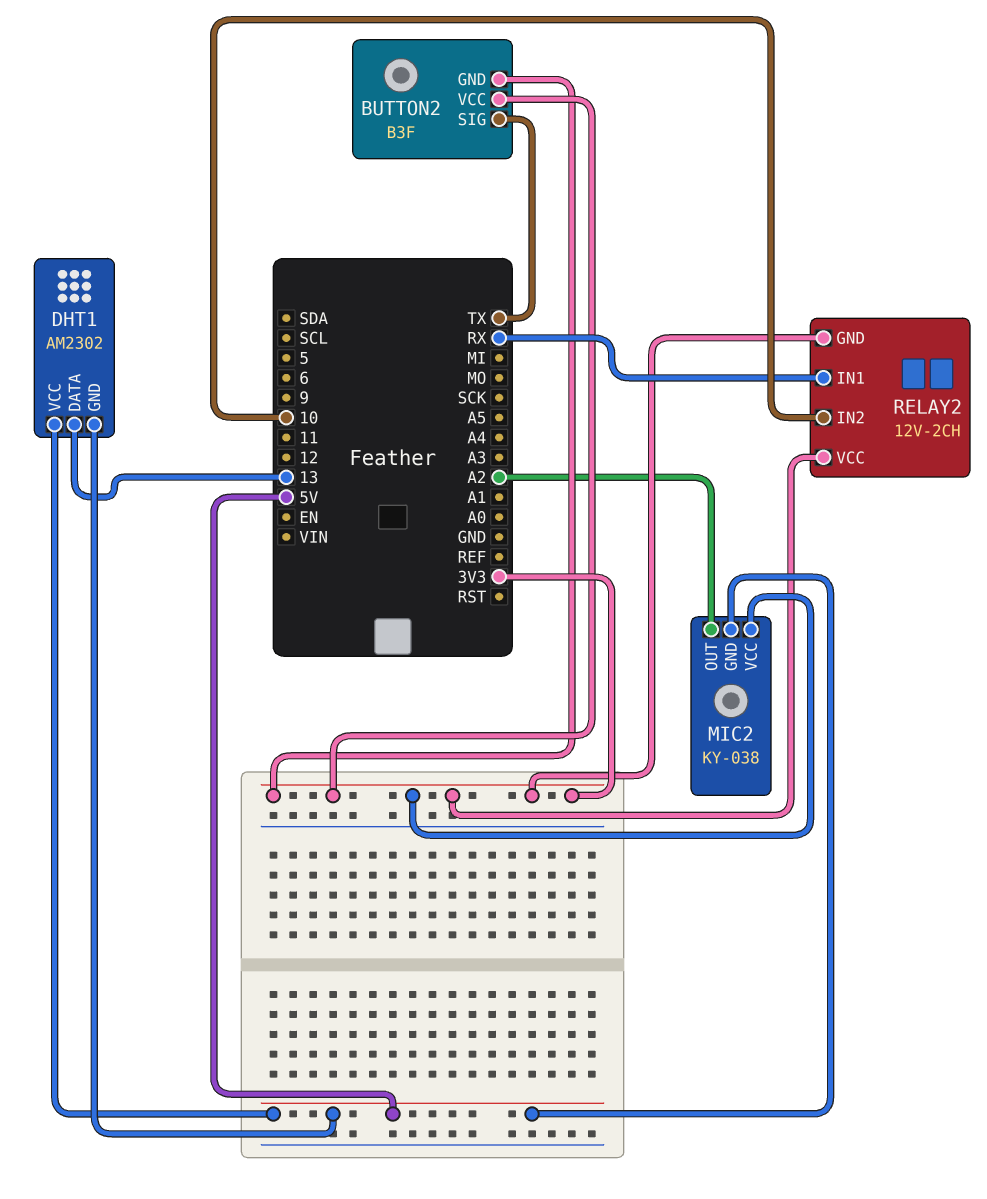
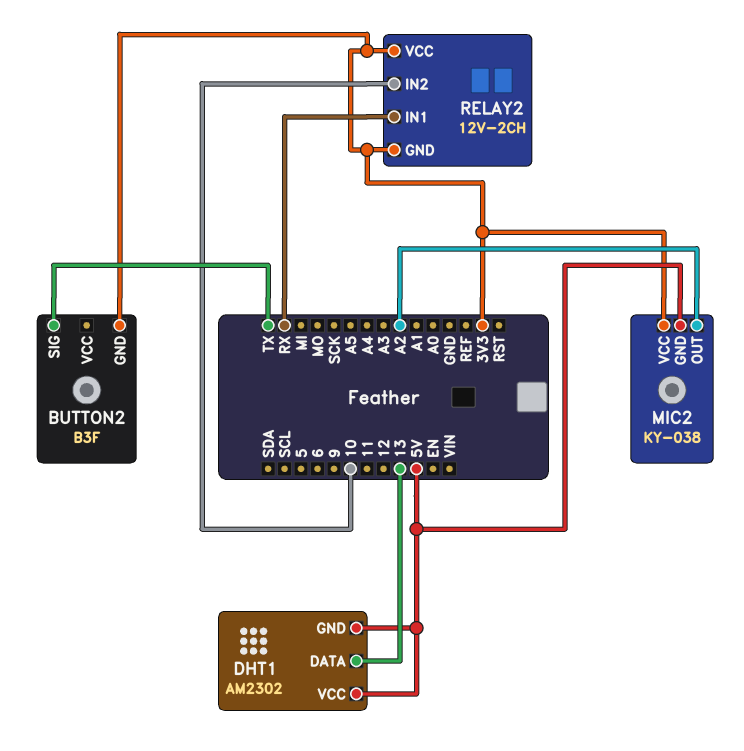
BUTTON2 pin VCC: 3V3 -> none

